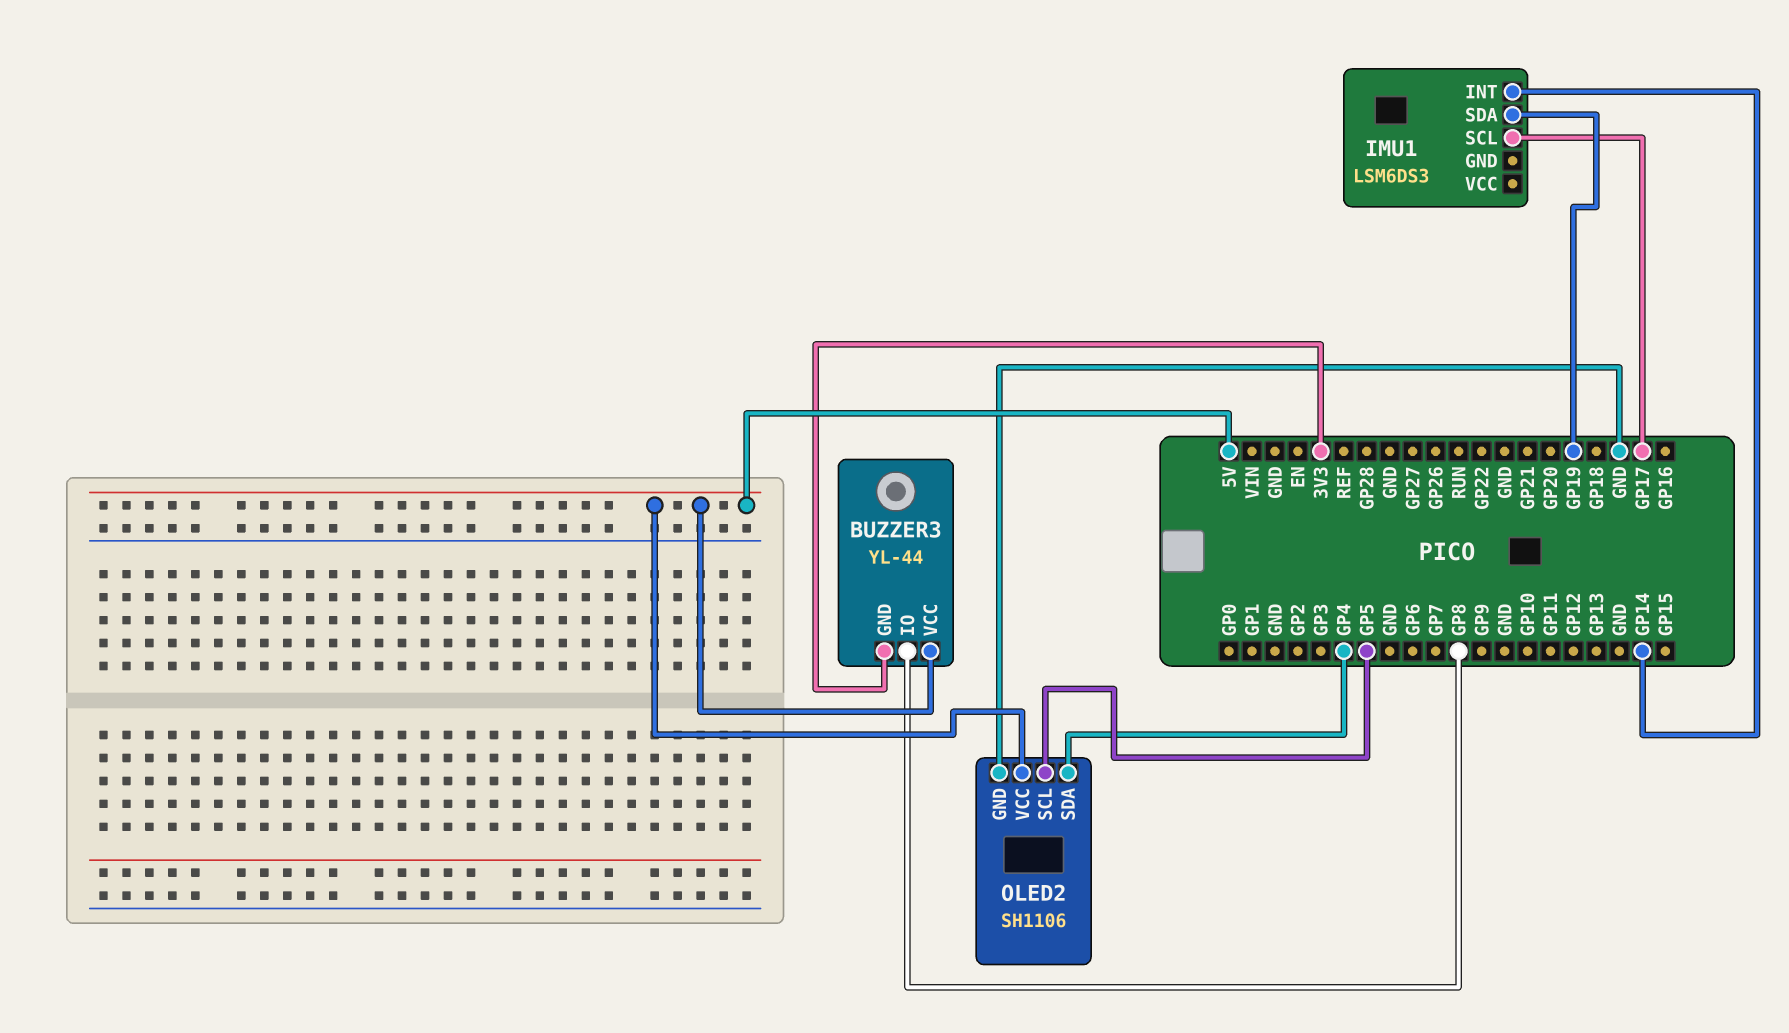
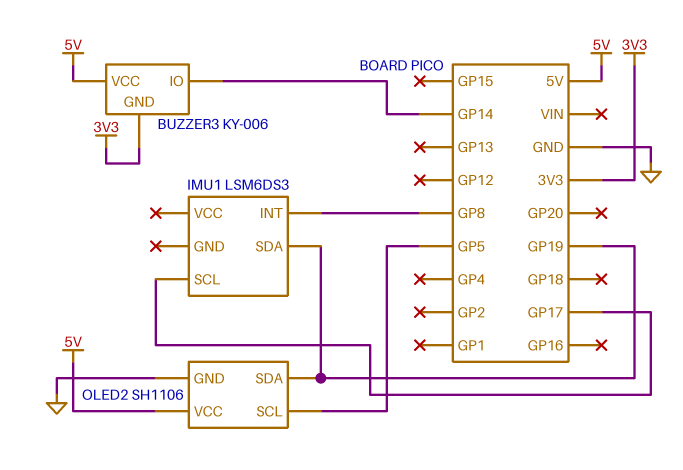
BUZZER3: YL-44 -> KY-006
BUZZER3 pin IO: GP8 -> GP14
IMU1 pin INT: GP14 -> GP8
OLED2 pin SDA: GP4 -> GP19

